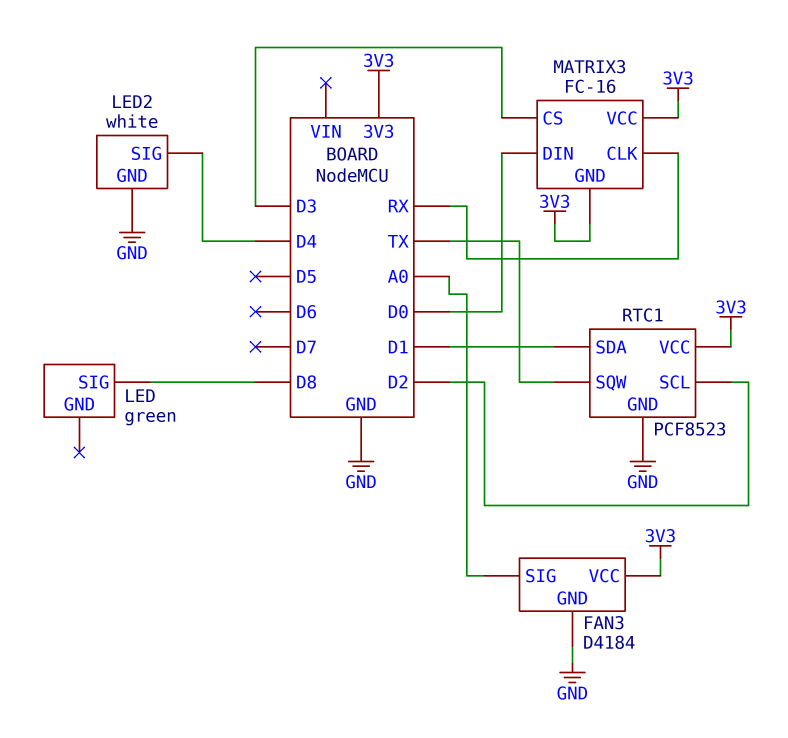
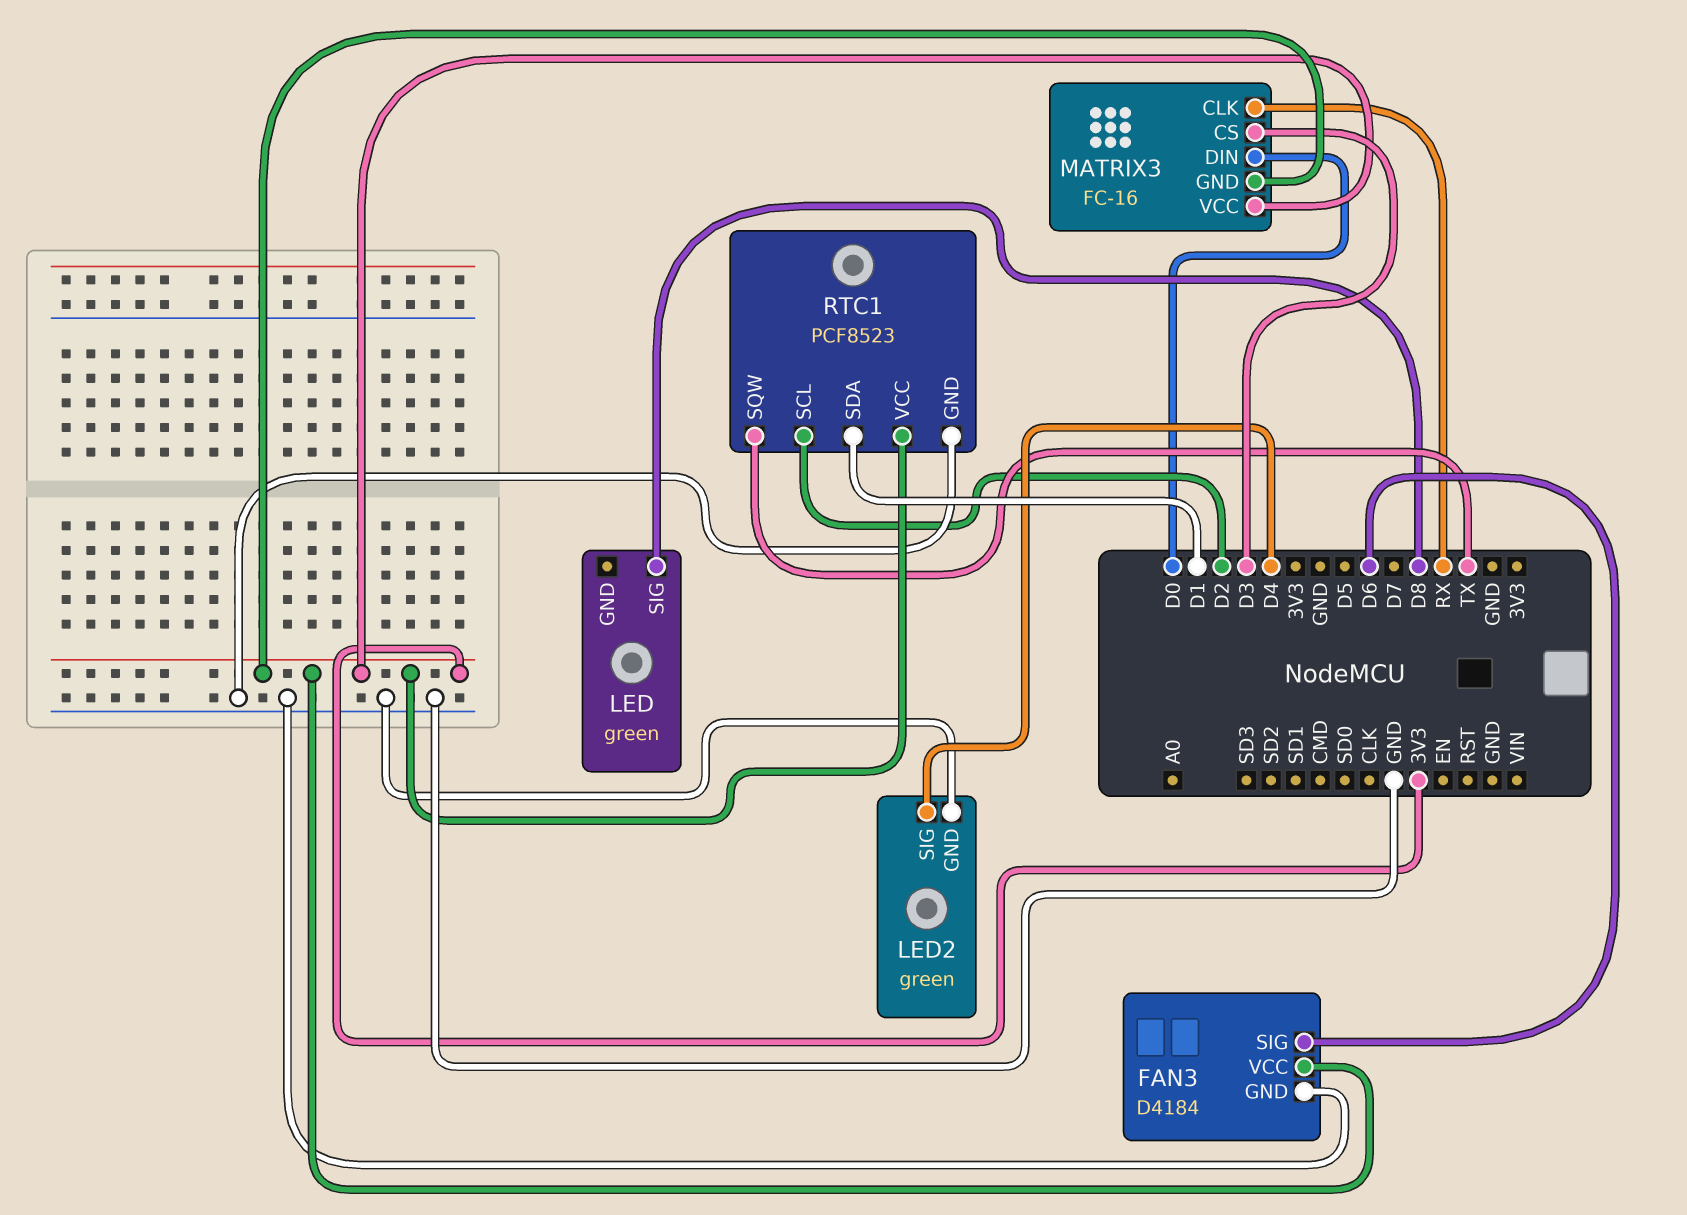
FAN3 pin SIG: A0 -> D6
LED2: white -> green

